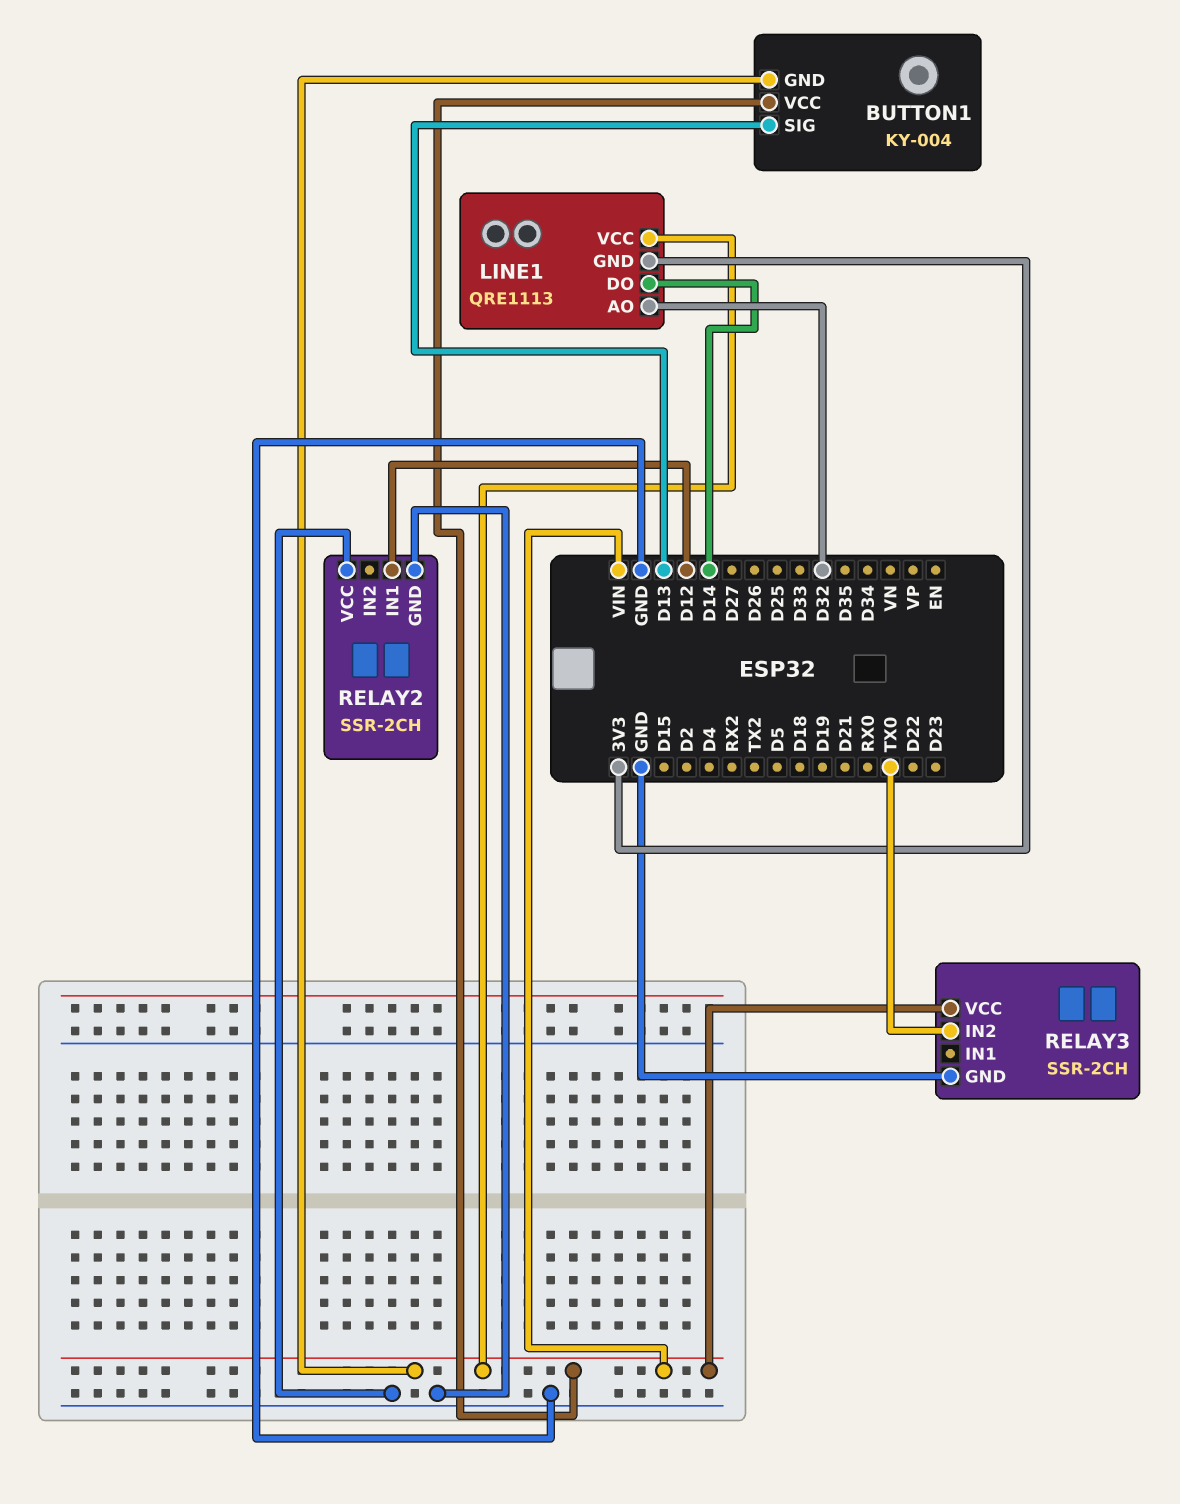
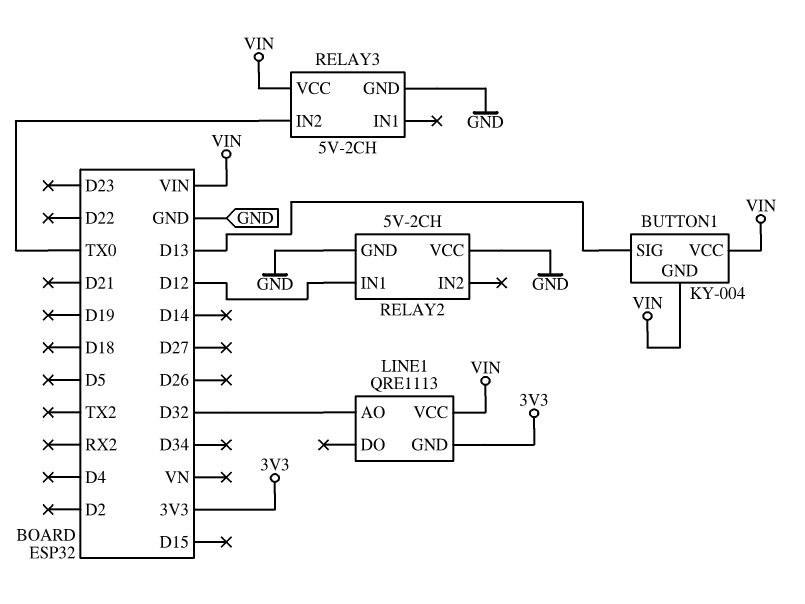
LINE1 pin DO: D14 -> none
RELAY2: SSR-2CH -> 5V-2CH
RELAY3: SSR-2CH -> 5V-2CH

